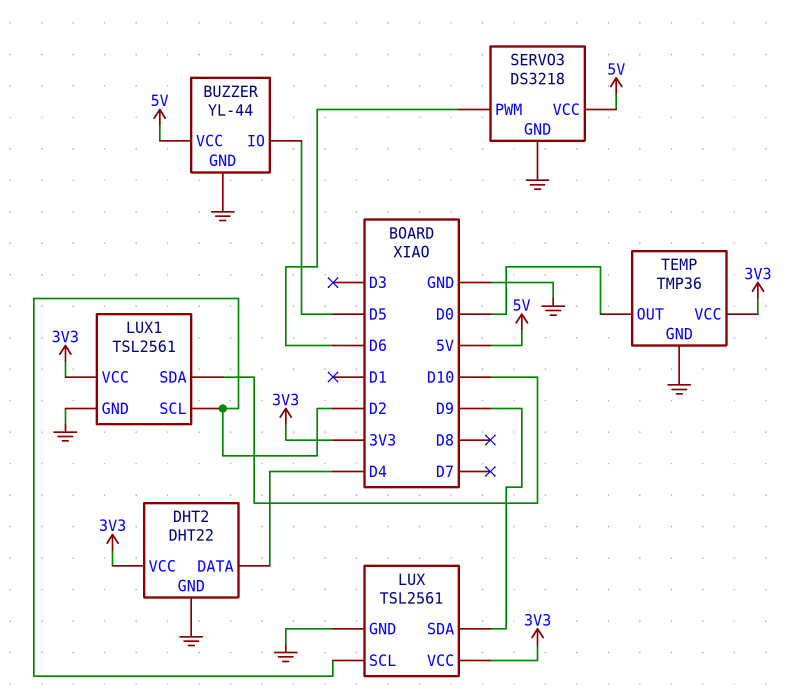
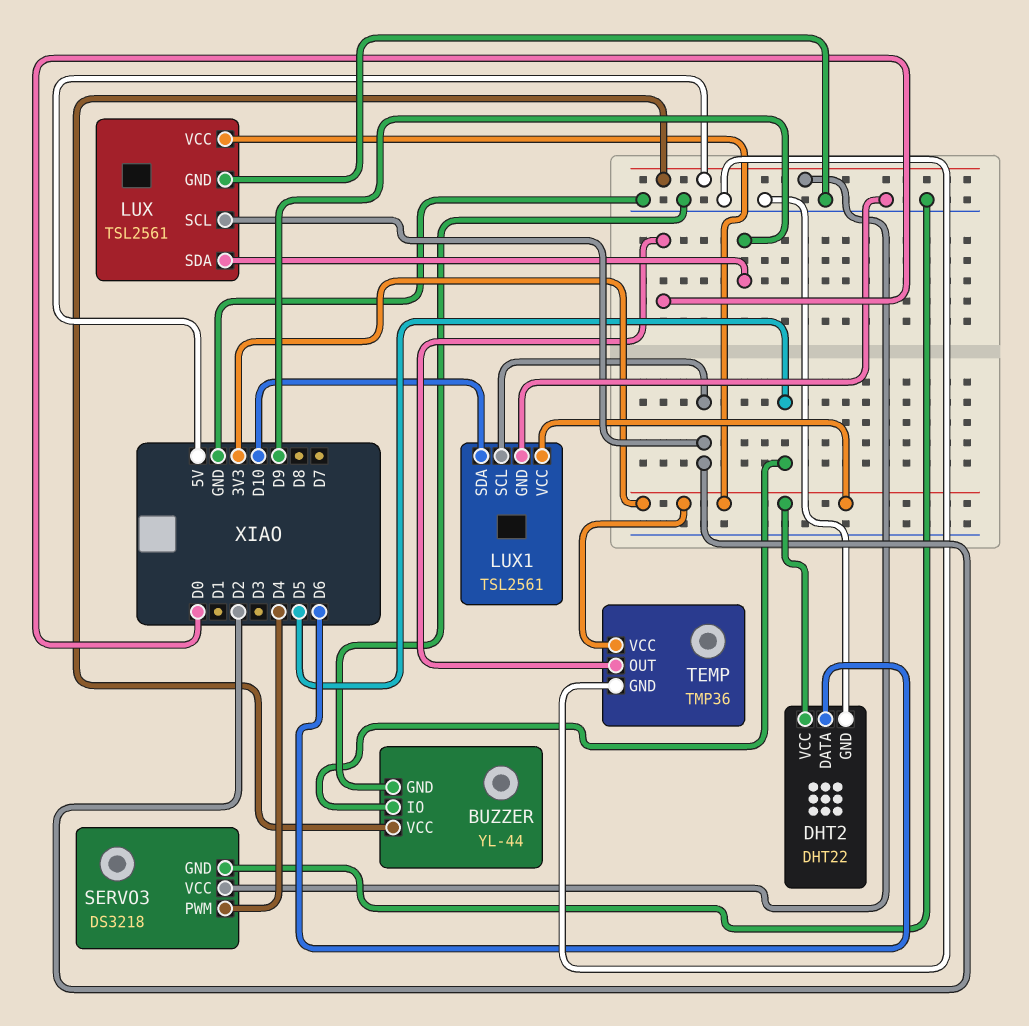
DHT2 pin DATA: D4 -> D6
SERVO3 pin PWM: D6 -> D4

